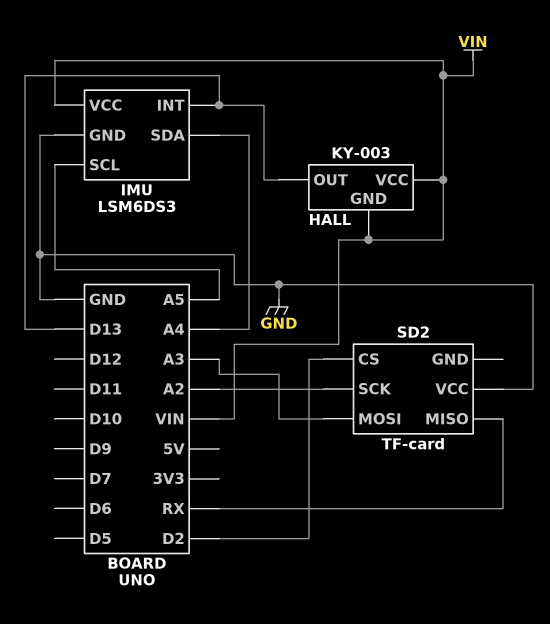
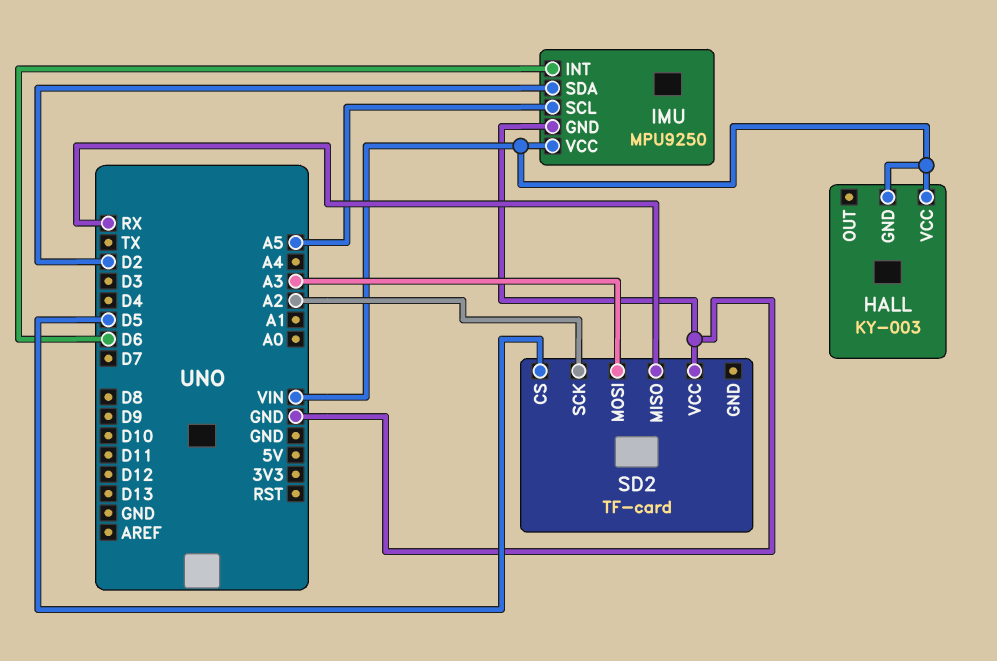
HALL pin OUT: D13 -> none
IMU: LSM6DS3 -> MPU9250
IMU pin INT: D13 -> D6
IMU pin SDA: A4 -> D2
SD2 pin CS: D2 -> D5

